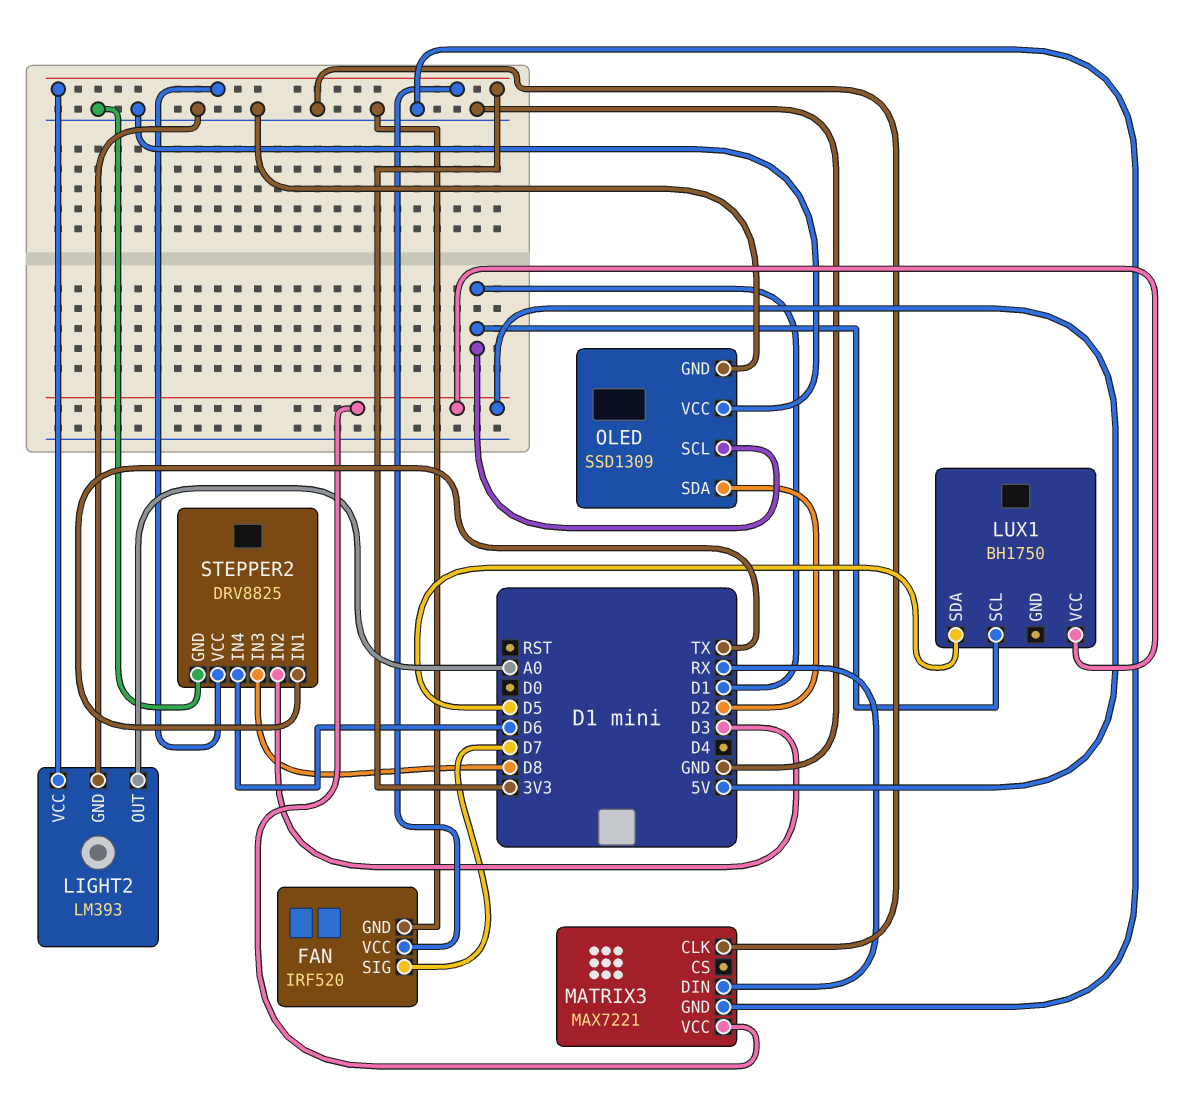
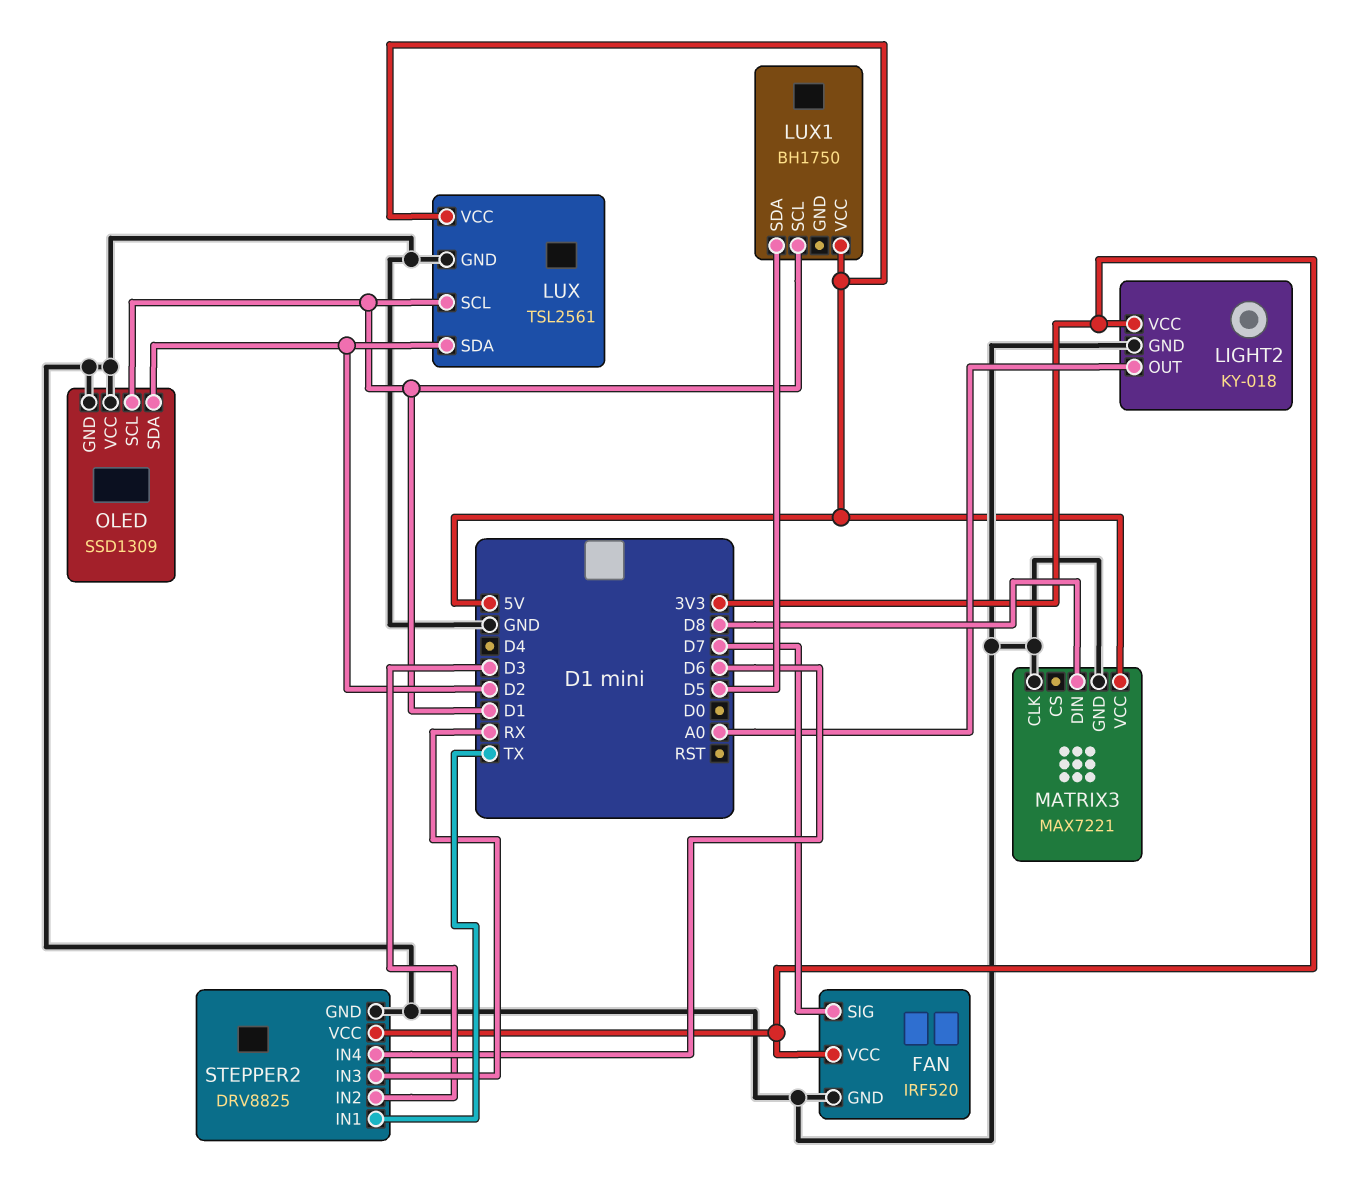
LIGHT2: LM393 -> KY-018
LUX: none -> TSL2561
LUX pin GND: none -> GND
LUX pin SCL: none -> D1
LUX pin SDA: none -> D2
LUX pin VCC: none -> 5V
MATRIX3 pin DIN: RX -> D8
STEPPER2 pin IN3: D8 -> RX

